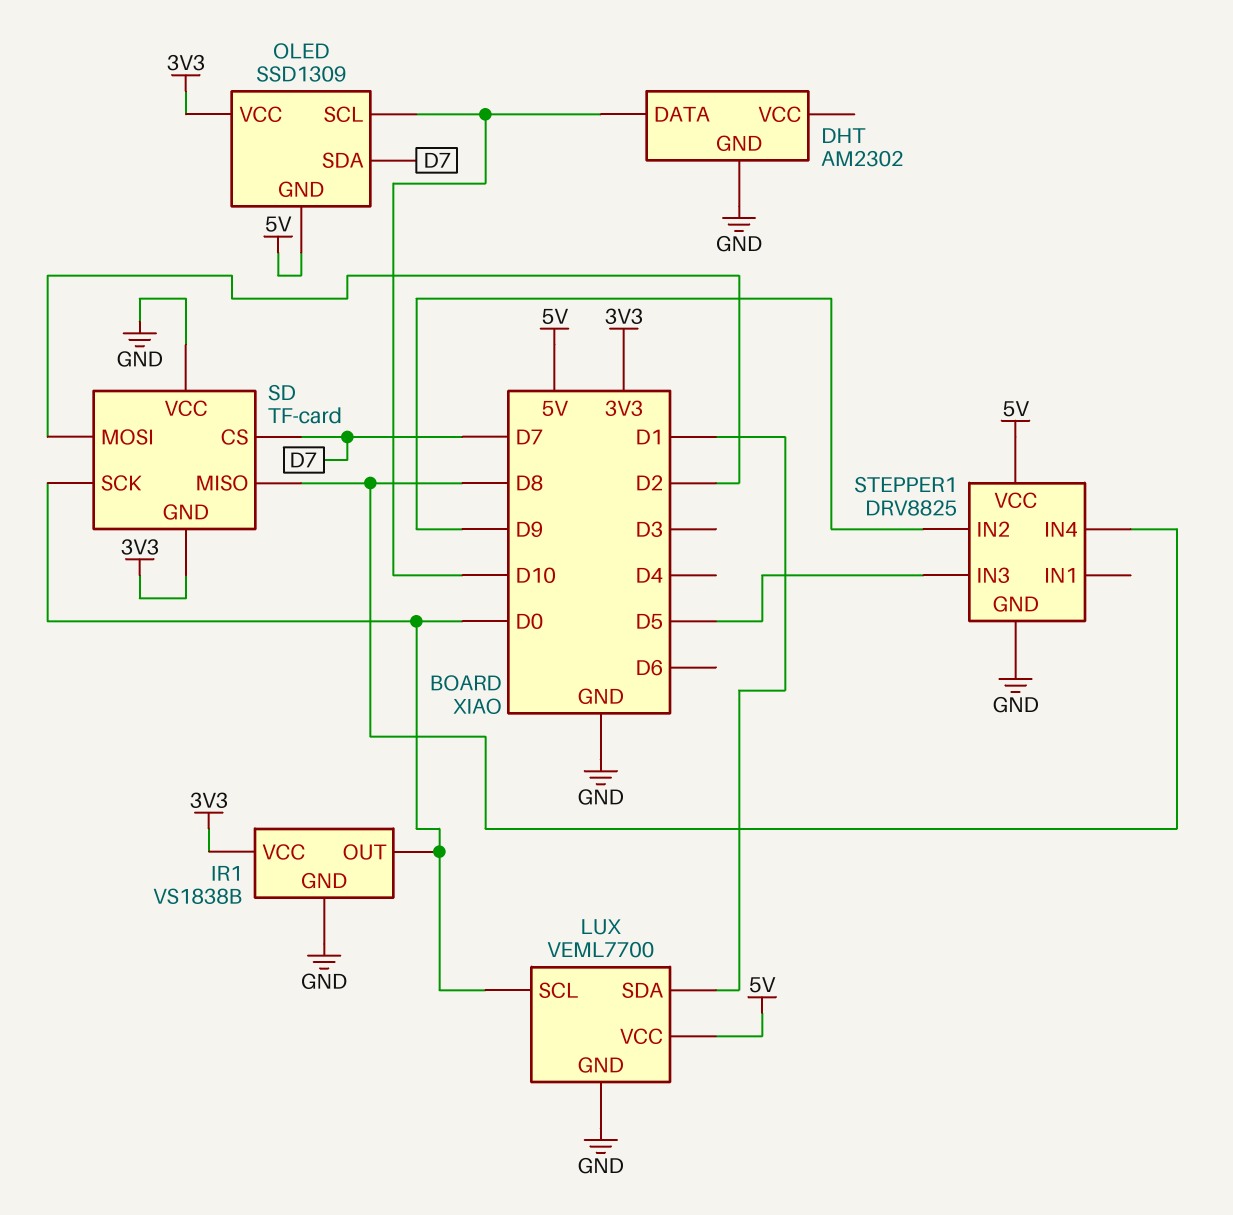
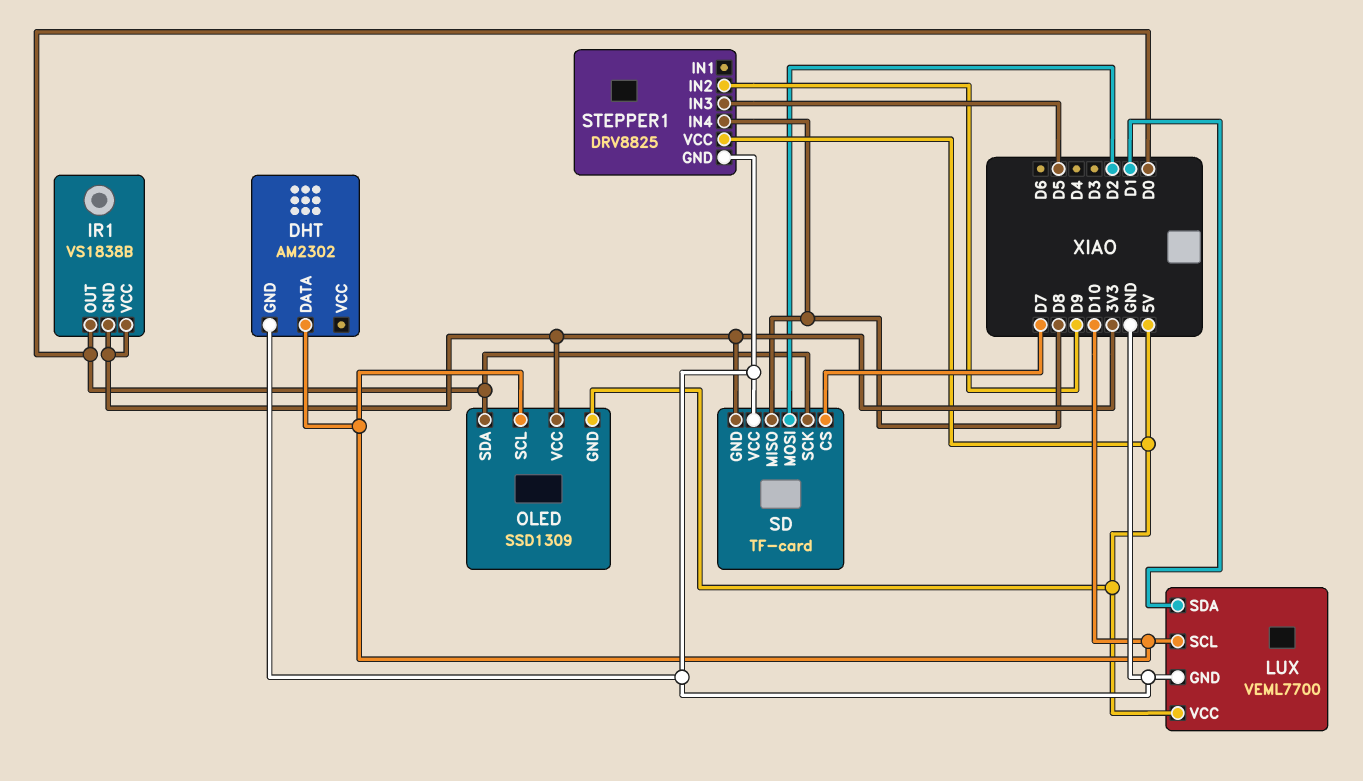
IR1 pin GND: GND -> 3V3
LUX pin SCL: D0 -> D10
OLED pin SDA: D7 -> D0

